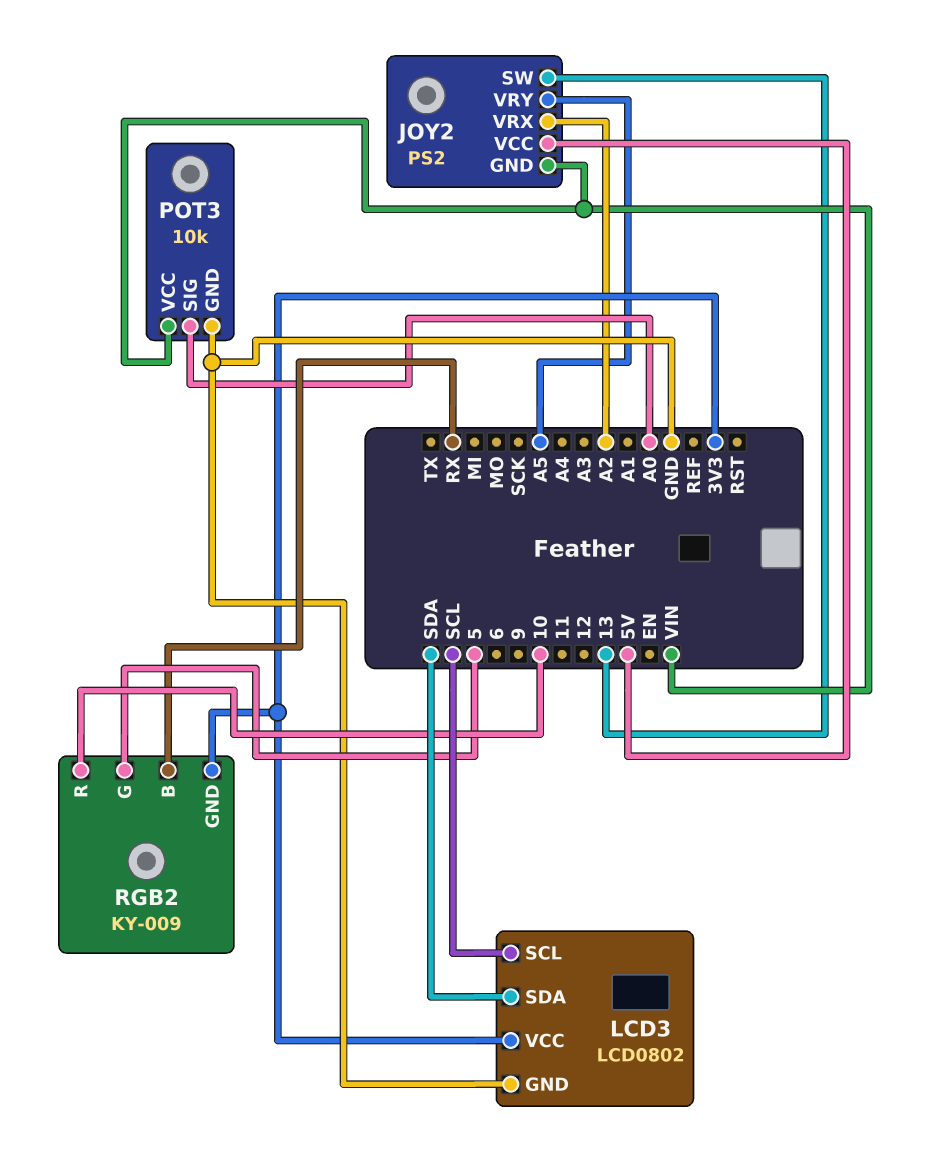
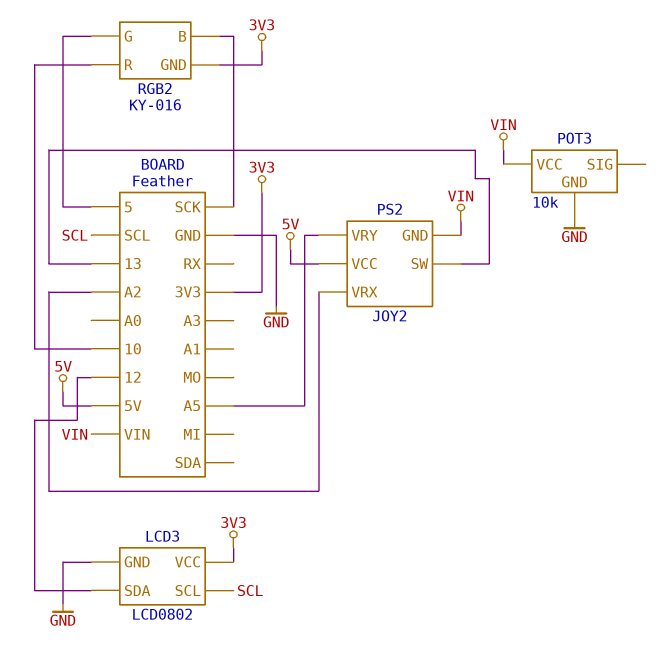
LCD3 pin SDA: SDA -> 12
POT3 pin SIG: A0 -> none
RGB2: KY-009 -> KY-016
RGB2 pin B: RX -> SCK

